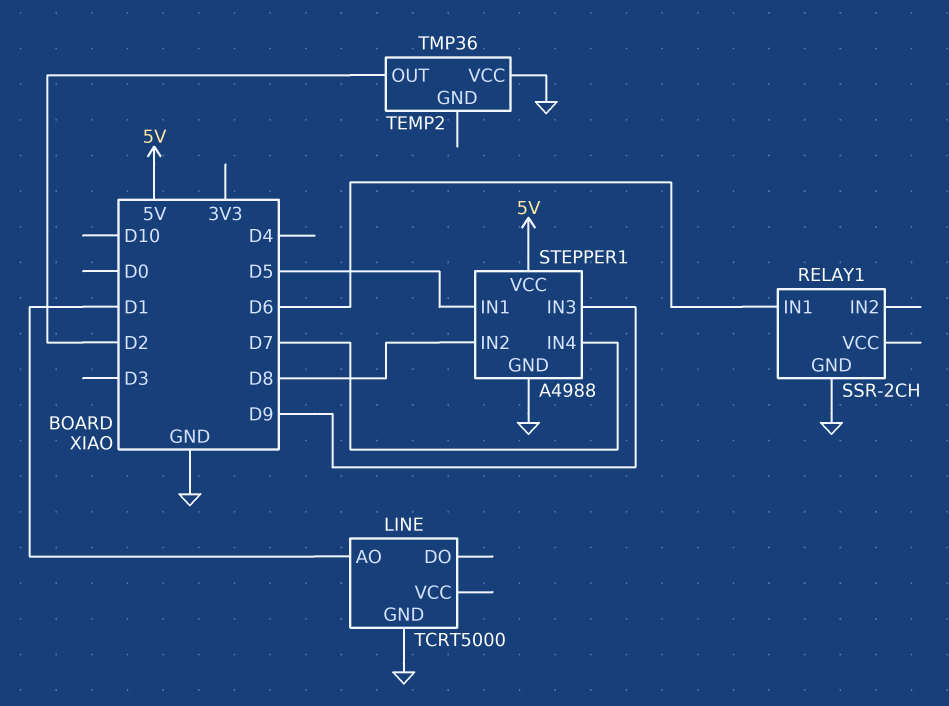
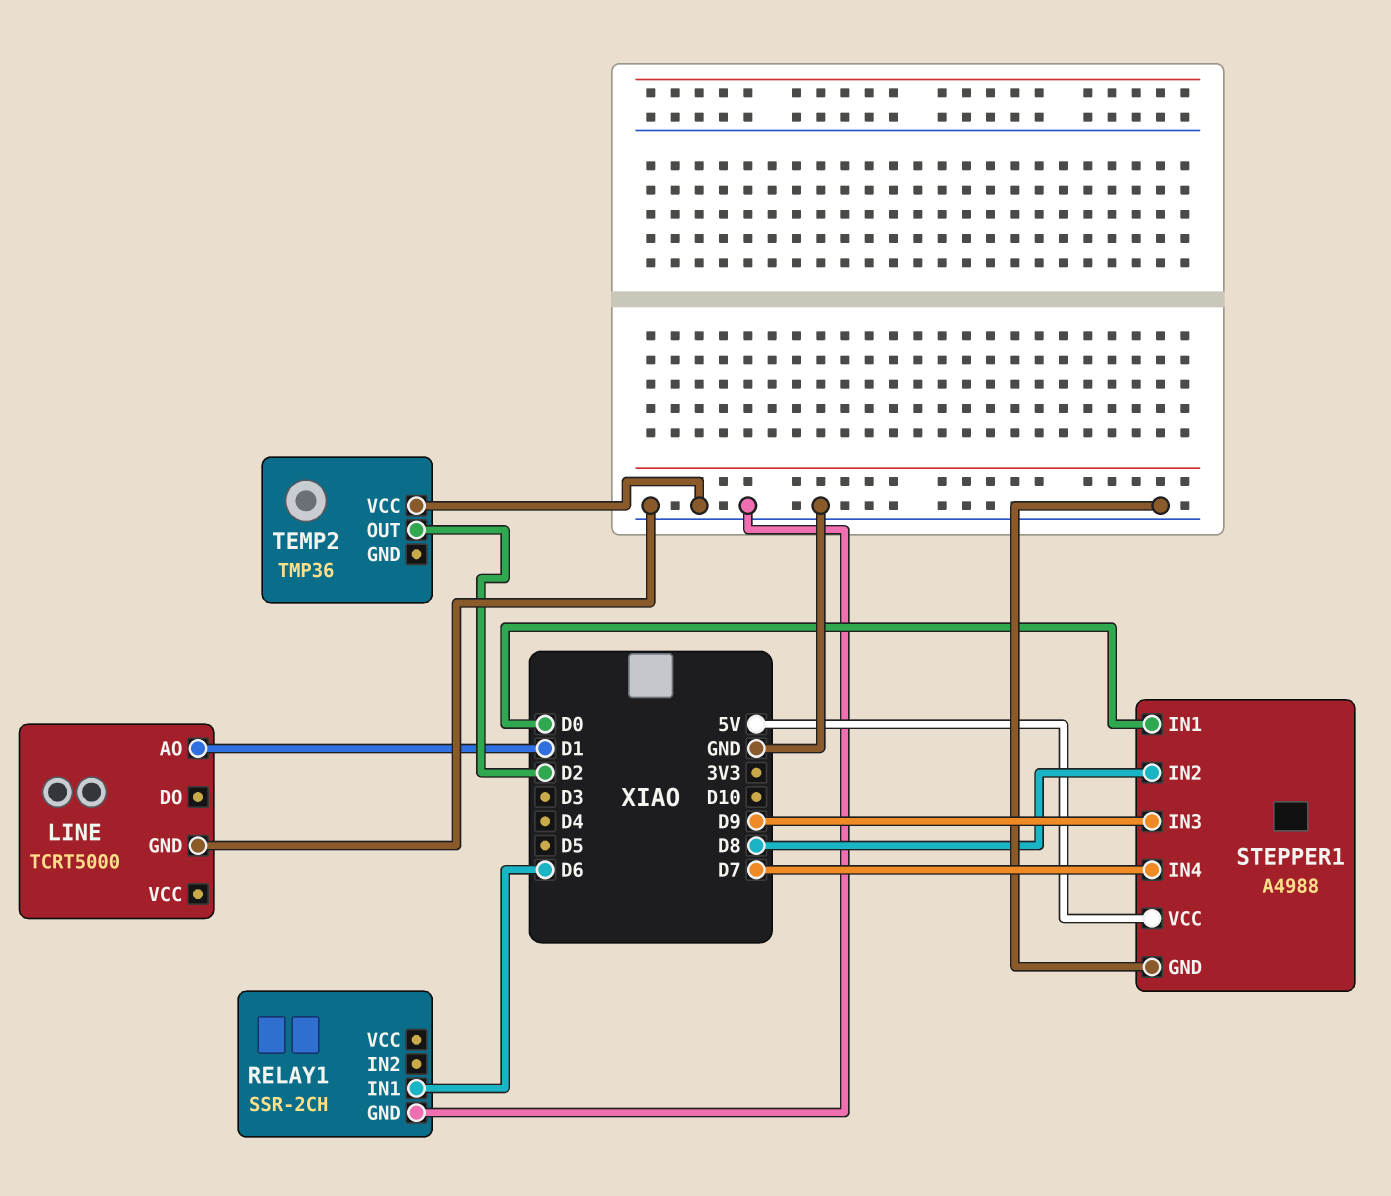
STEPPER1 pin IN1: D5 -> D0

